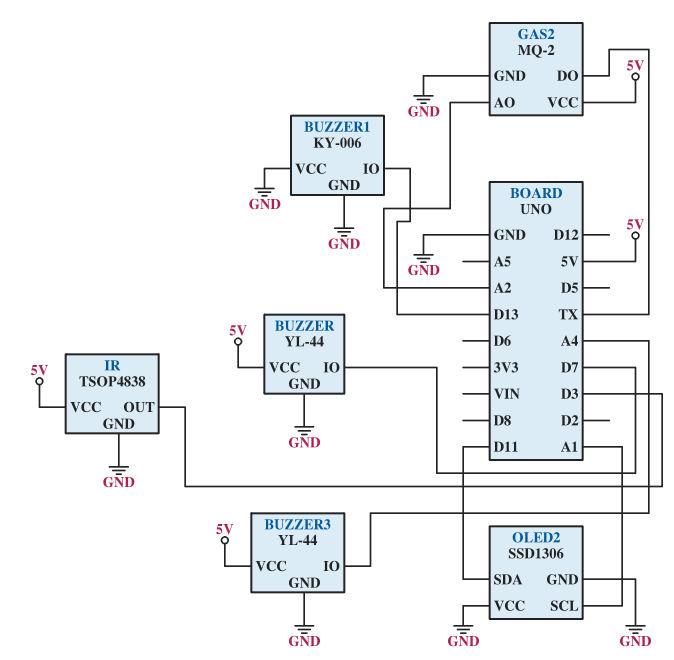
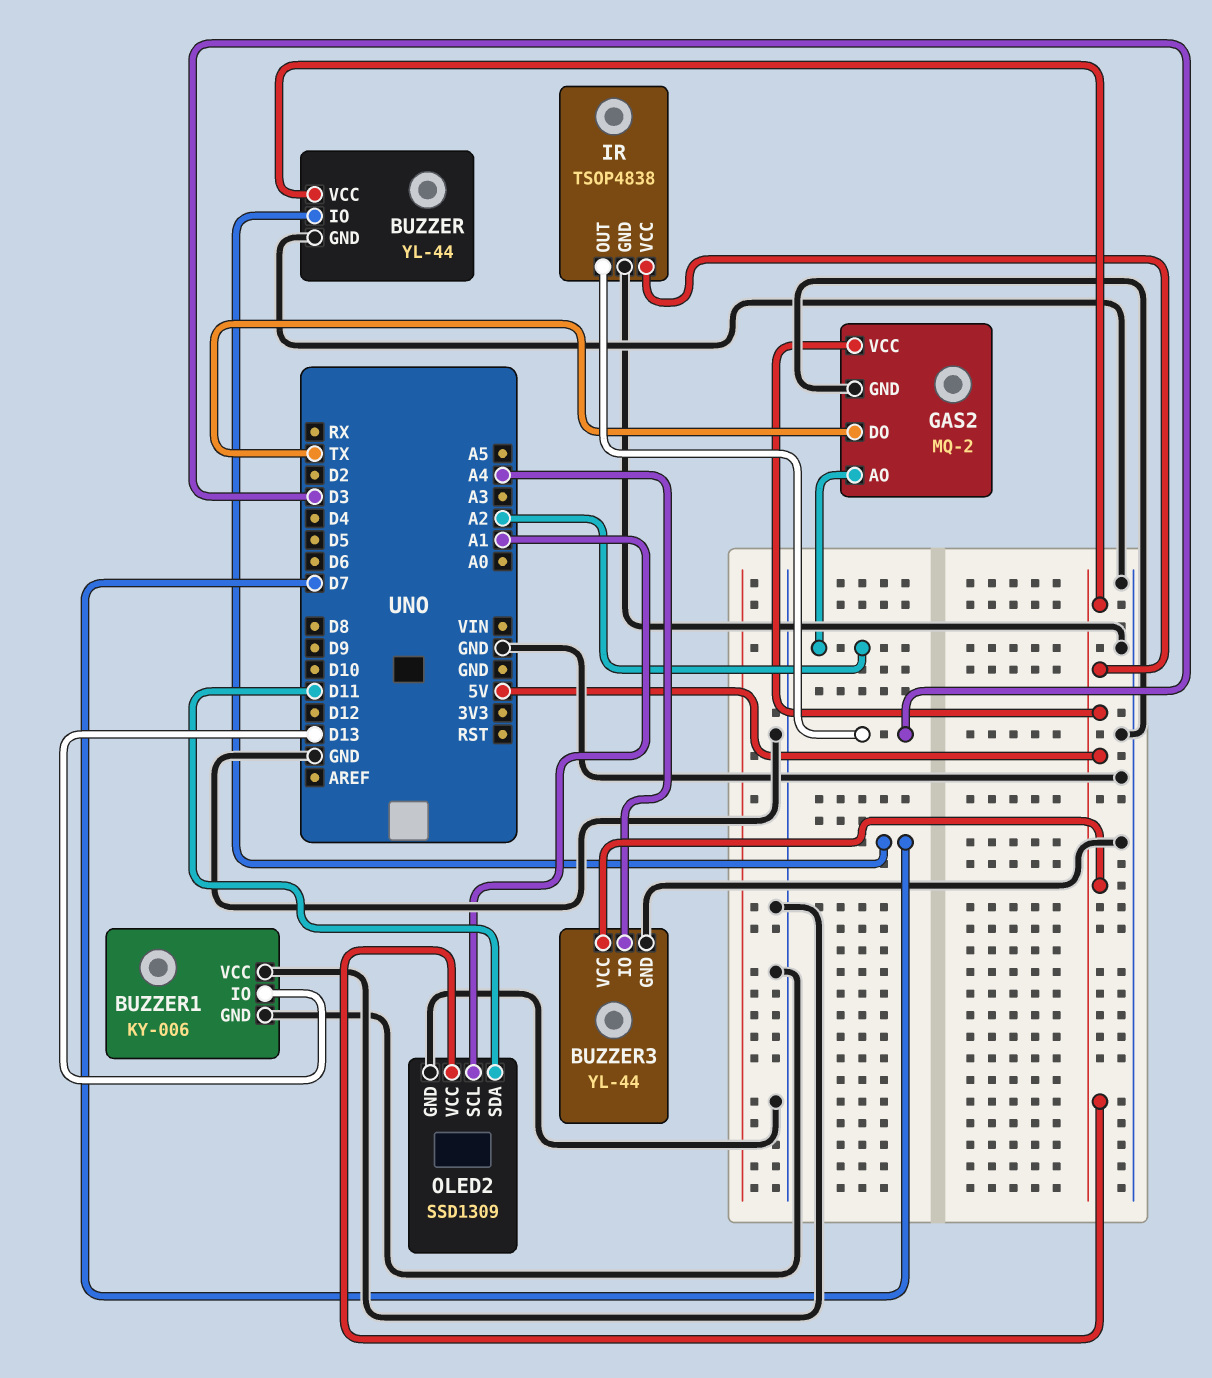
OLED2: SSD1306 -> SSD1309
OLED2 pin VCC: GND -> 5V

